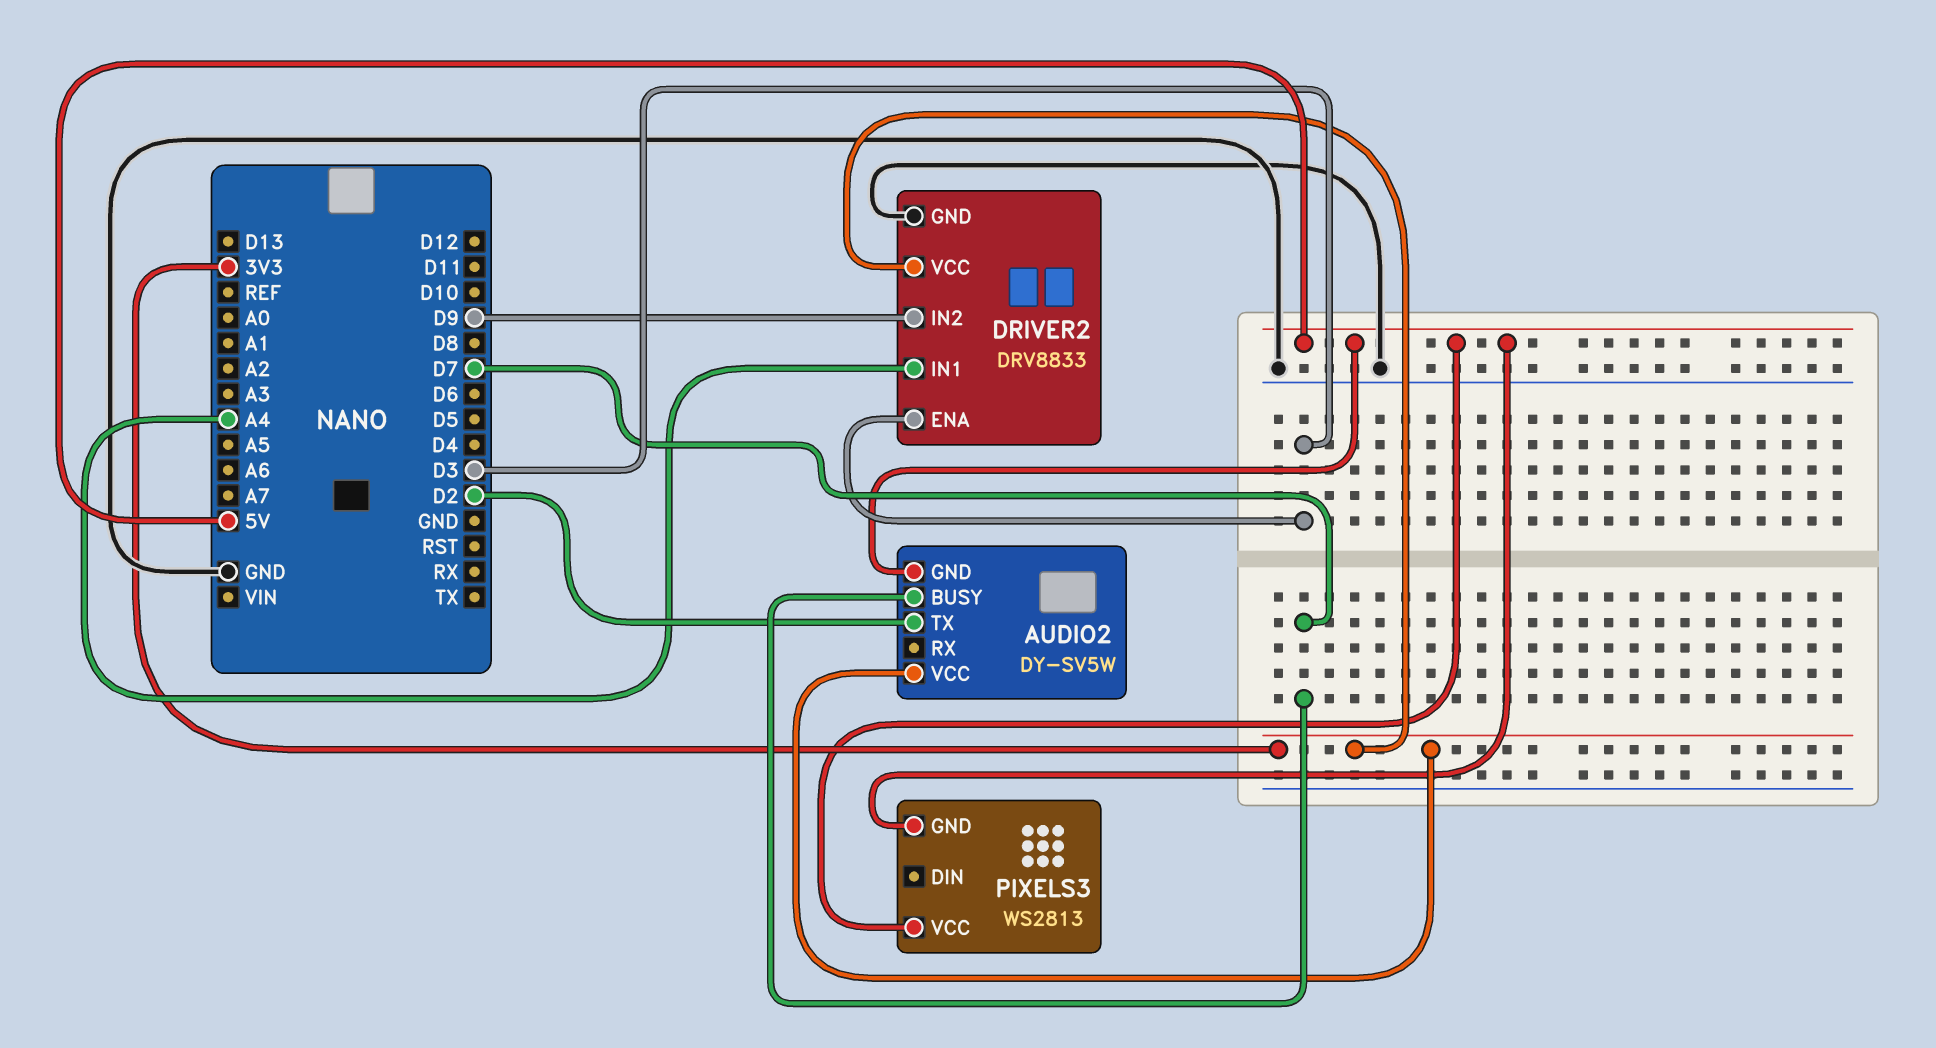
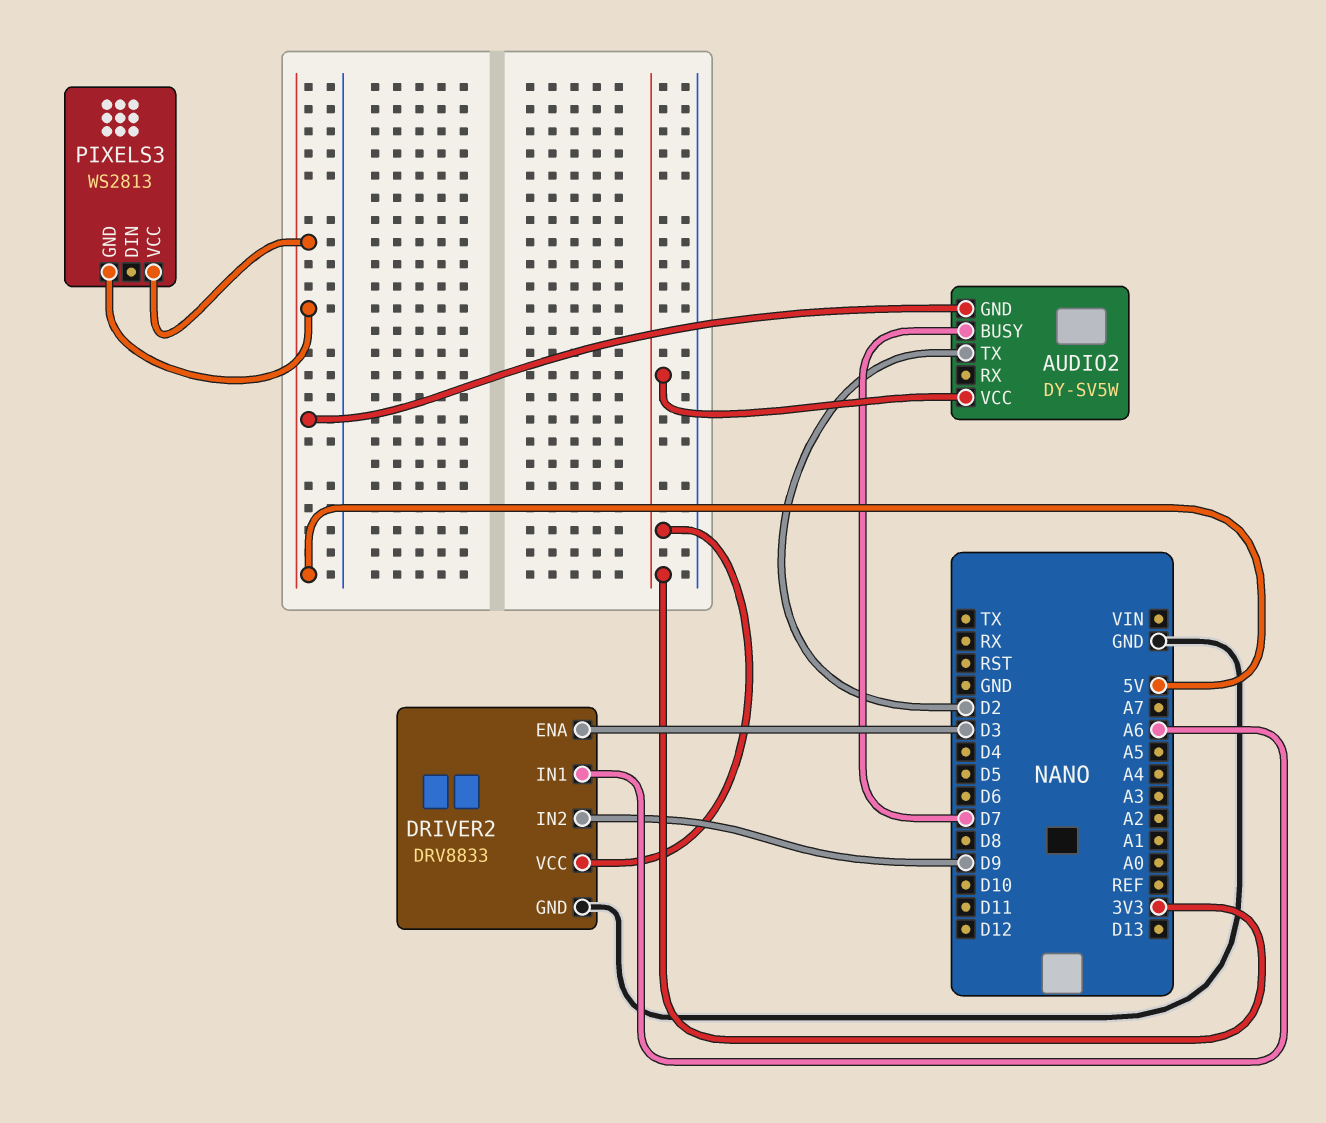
DRIVER2 pin IN1: A4 -> A6

